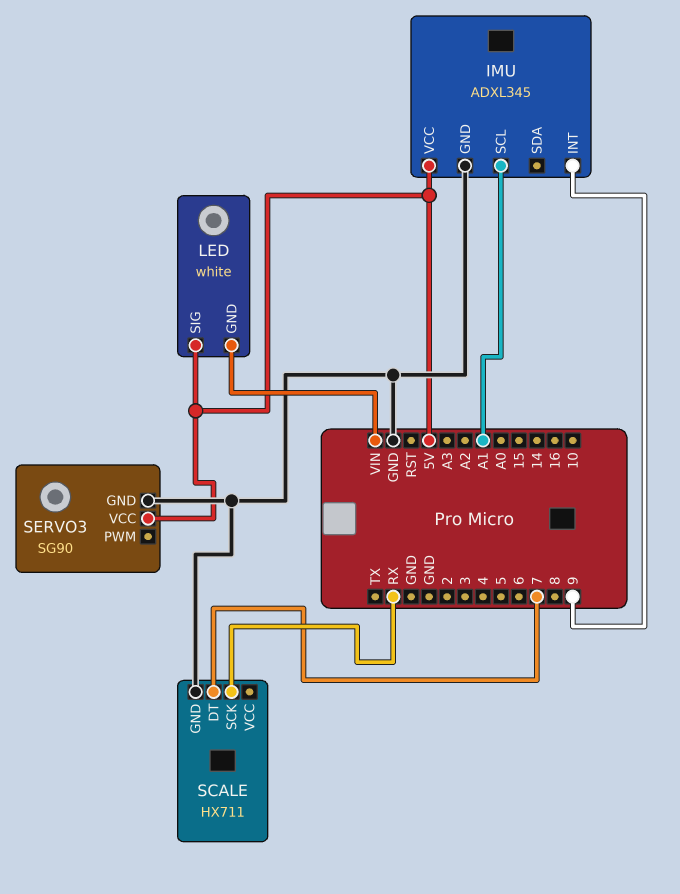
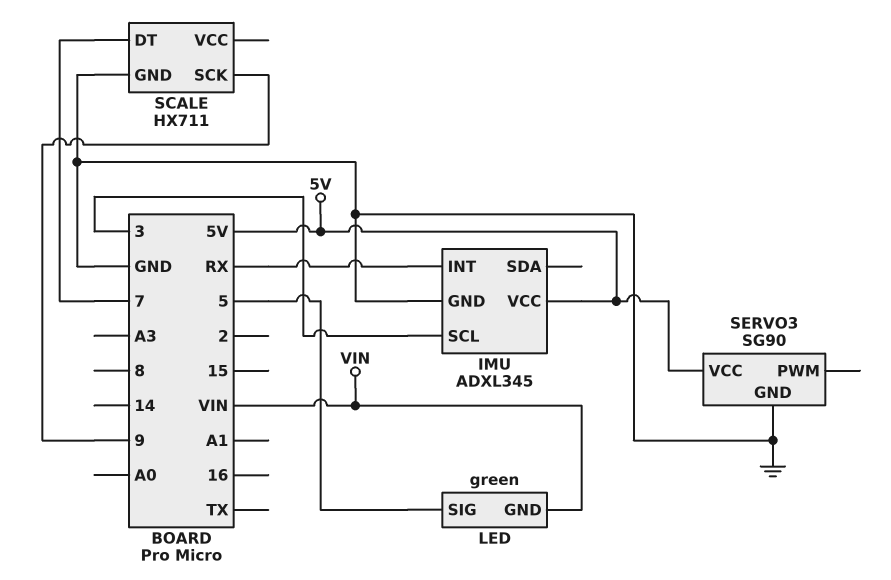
IMU pin INT: 9 -> RX
IMU pin SCL: A1 -> 3
LED: white -> green
LED pin SIG: 5V -> 5
SCALE pin SCK: RX -> 9

